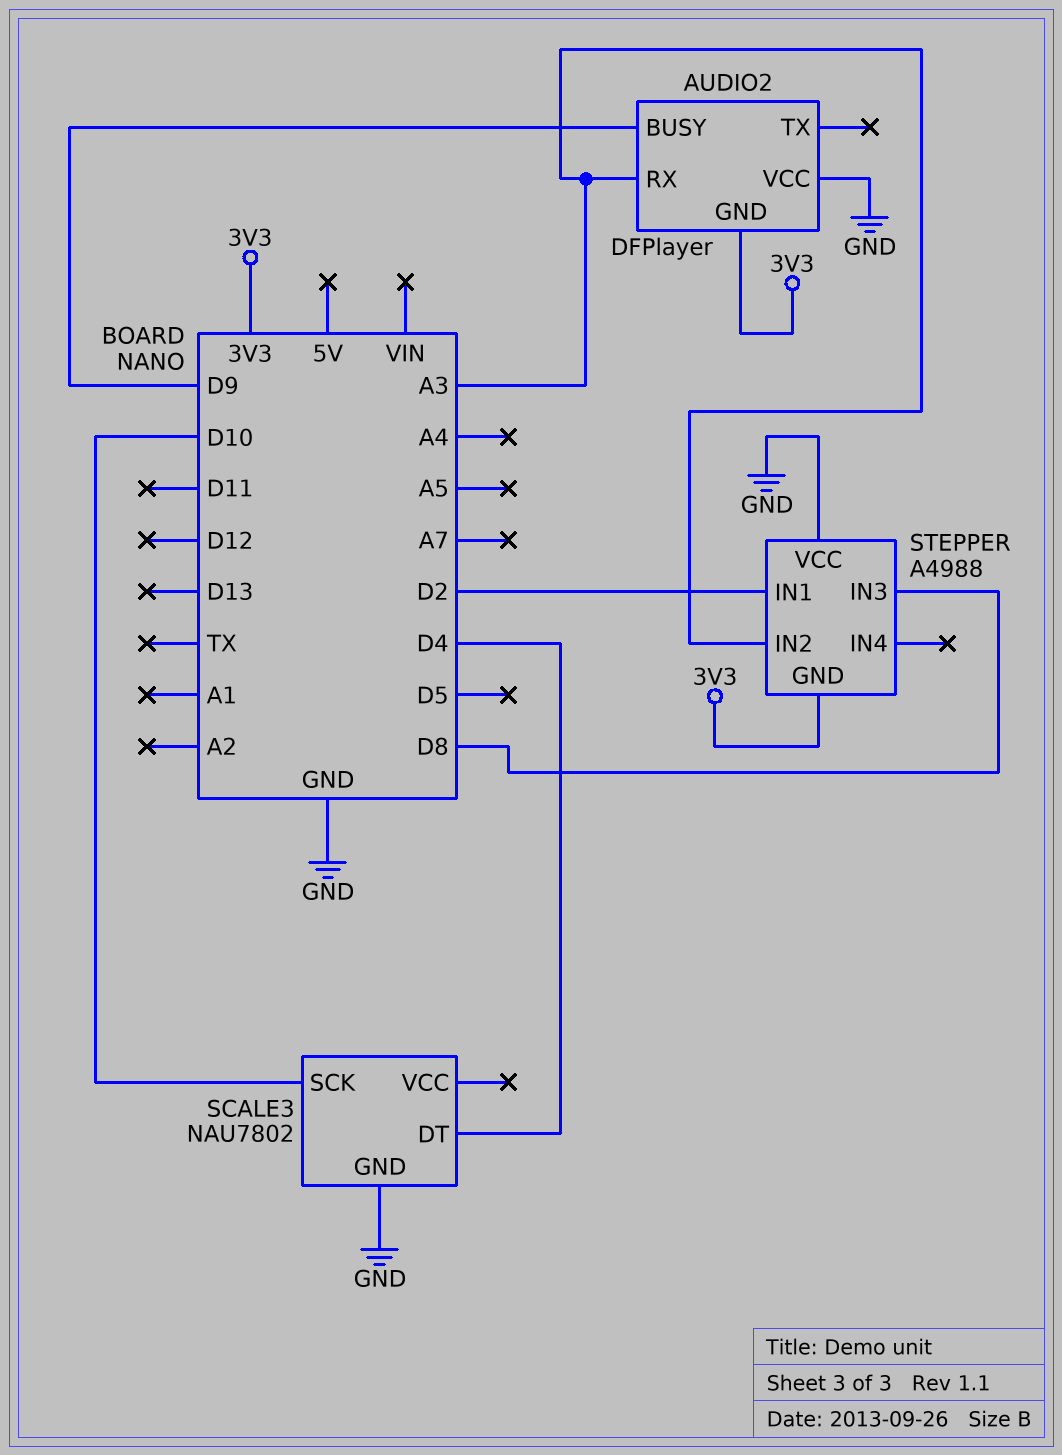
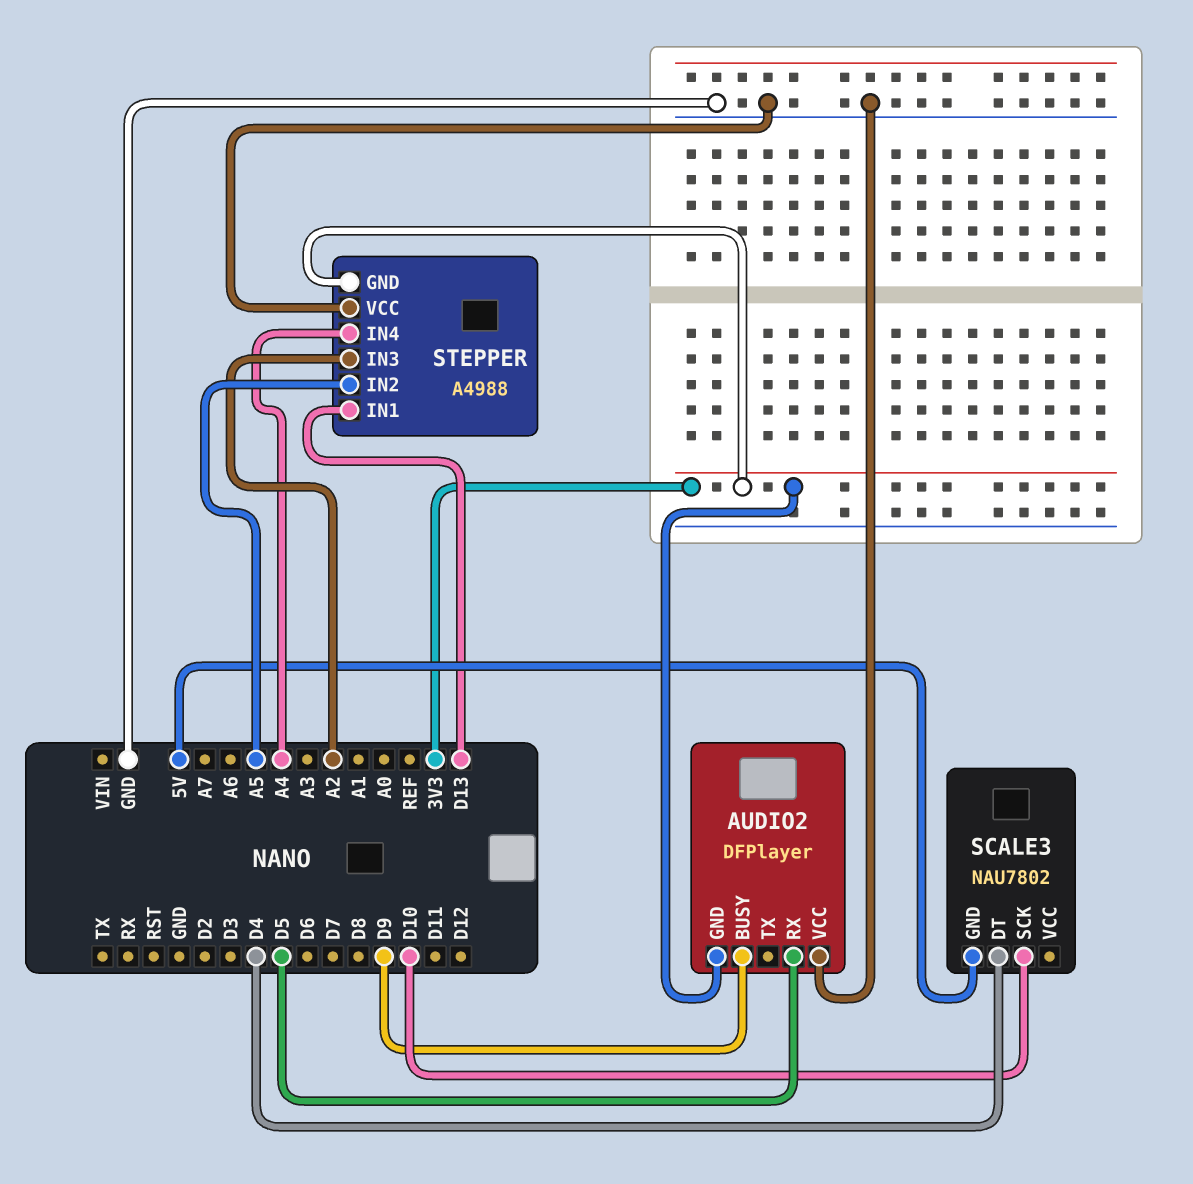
AUDIO2 pin RX: A3 -> D5
SCALE3 pin GND: GND -> 5V
STEPPER pin IN1: D2 -> D13
STEPPER pin IN2: A3 -> A5
STEPPER pin IN3: D8 -> A2
STEPPER pin IN4: none -> A4

